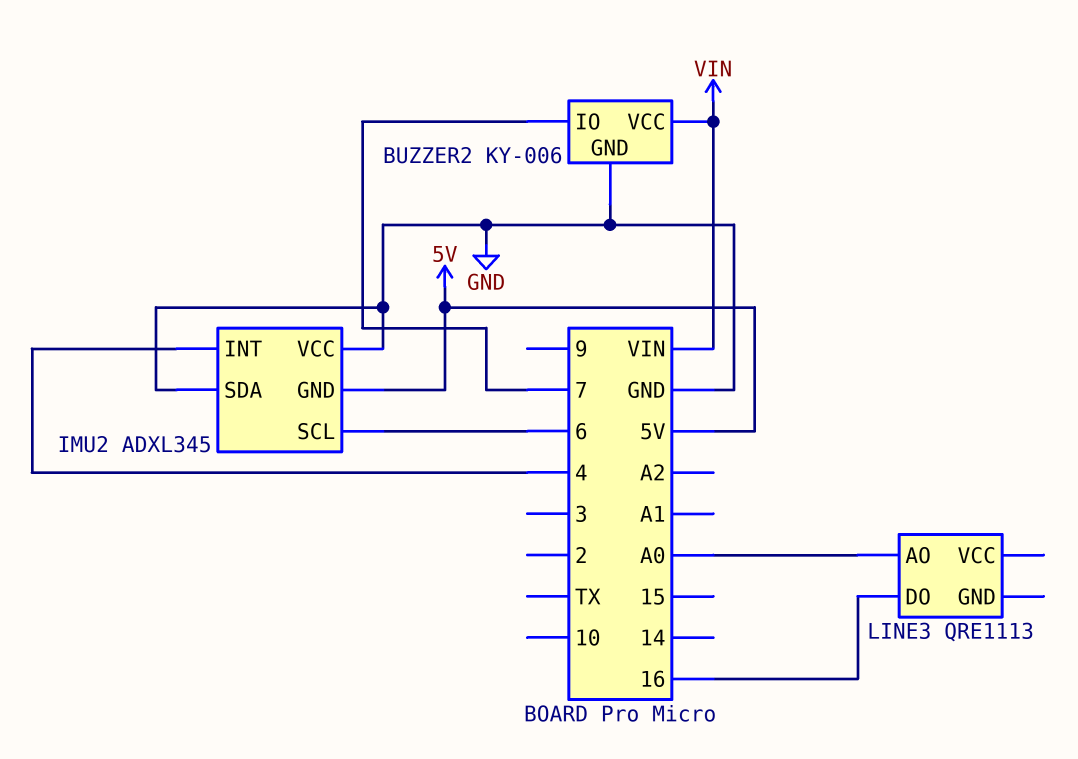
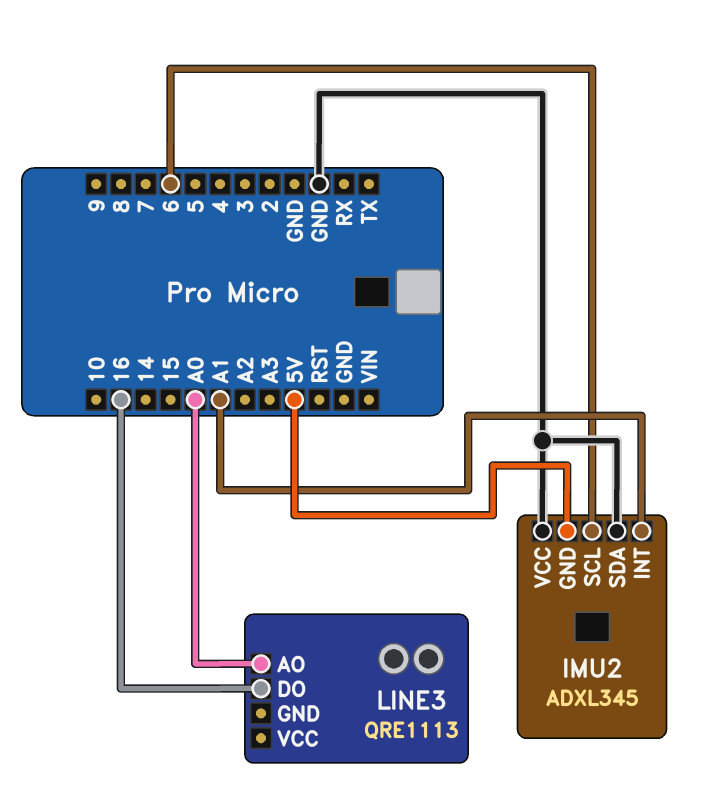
BUZZER2: KY-006 -> none
BUZZER2 pin GND: GND -> none
BUZZER2 pin IO: 7 -> none
BUZZER2 pin VCC: VIN -> none
IMU2 pin INT: 4 -> A1

